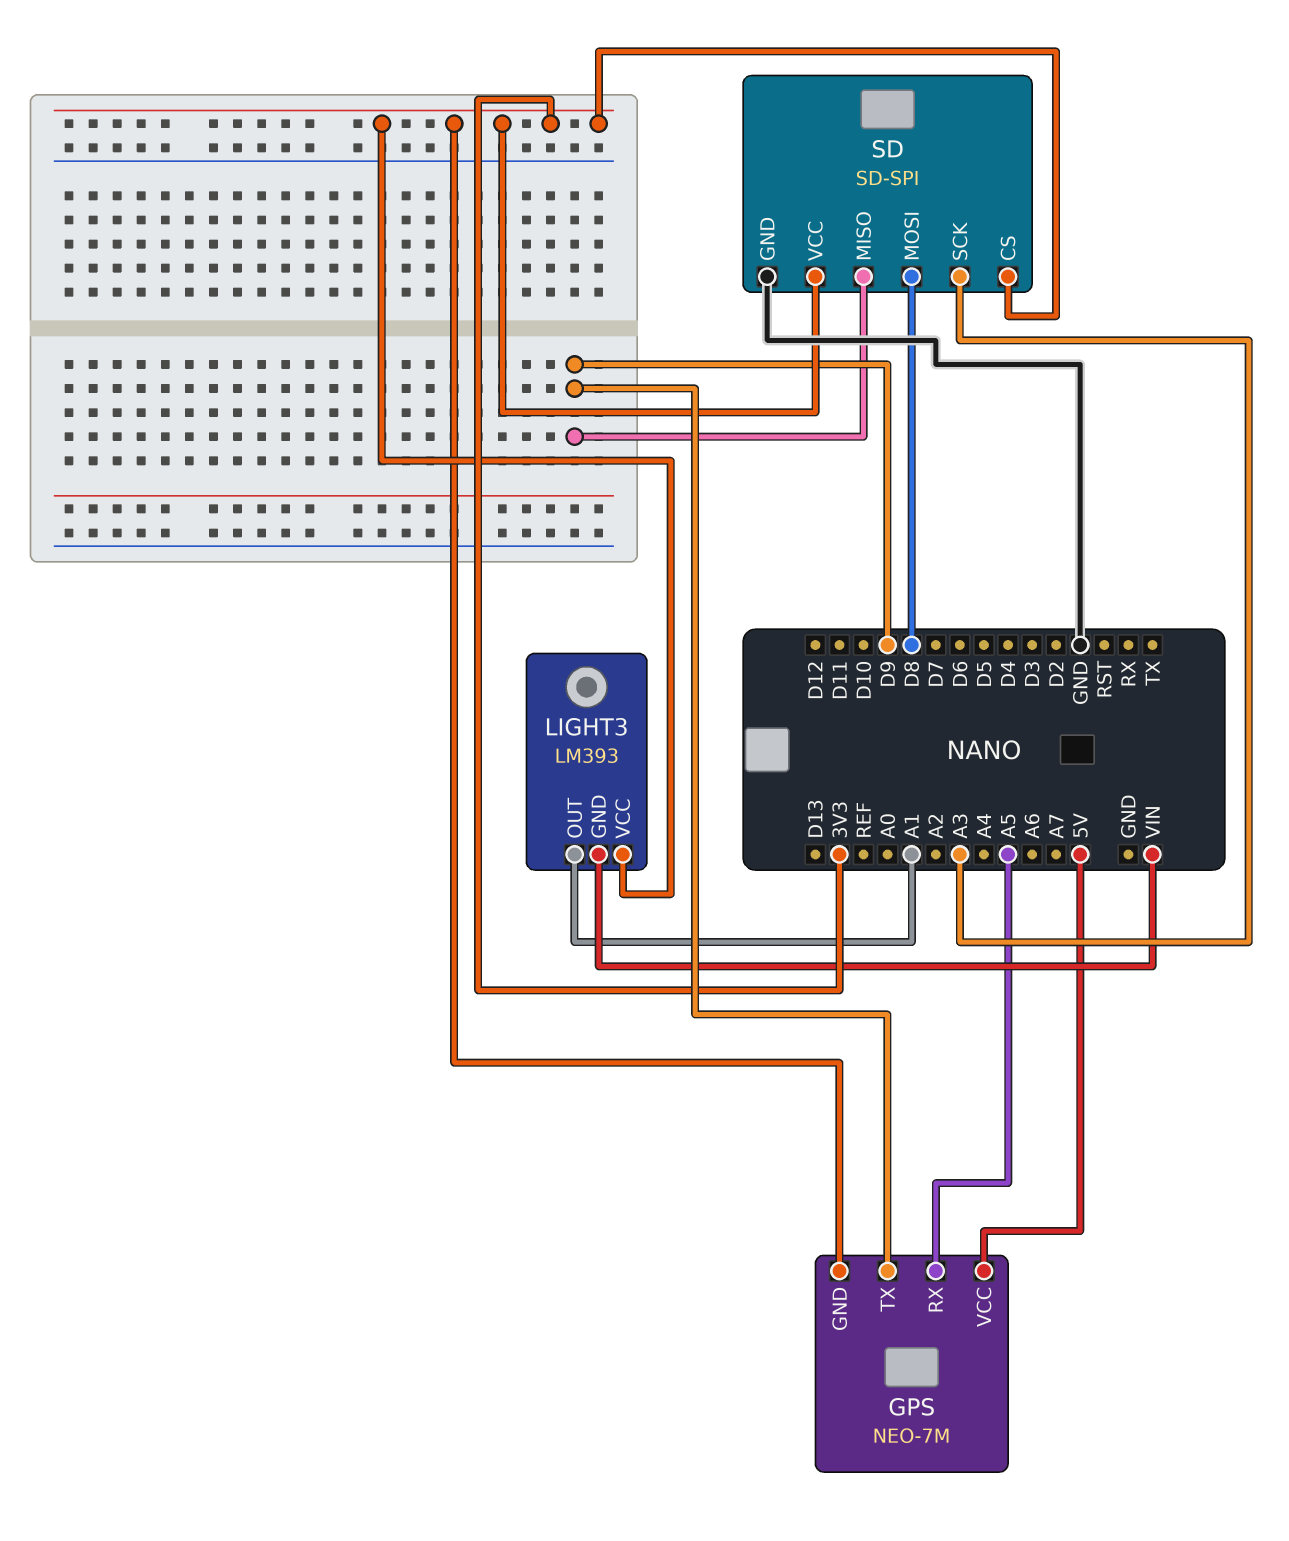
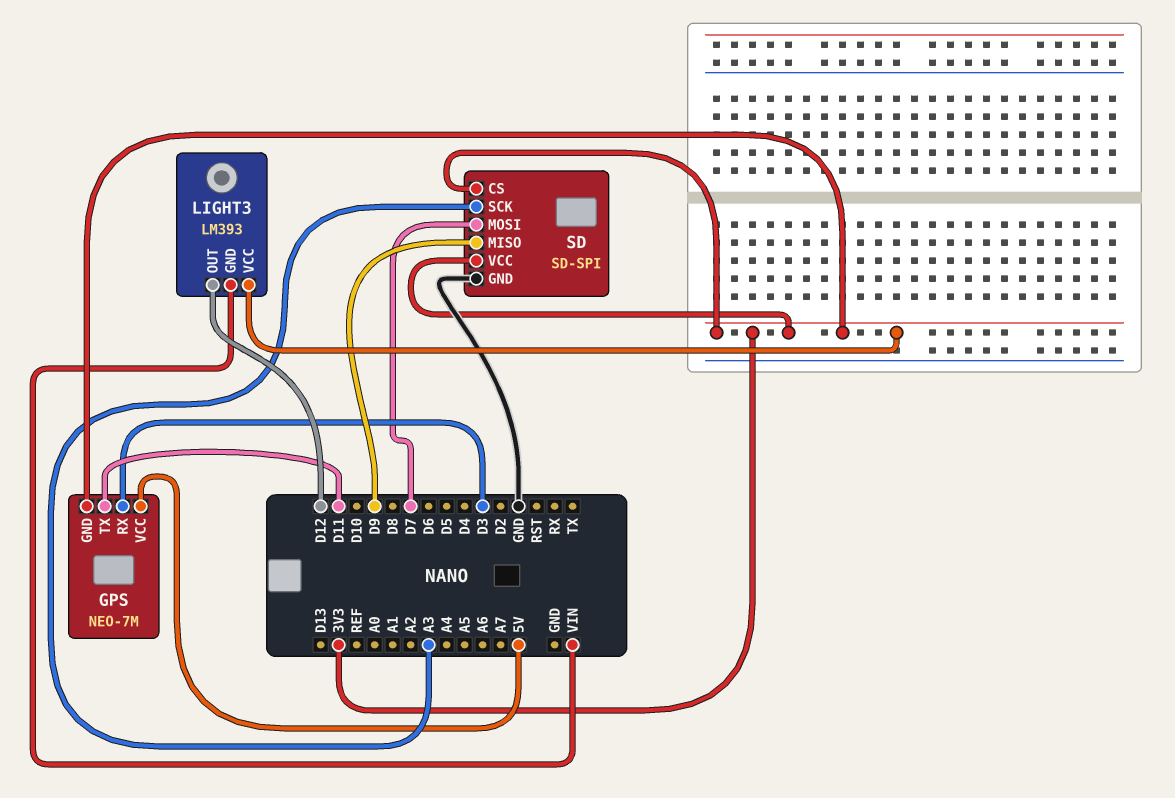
GPS pin RX: A5 -> D3
GPS pin TX: D9 -> D11
LIGHT3 pin OUT: A1 -> D12
SD pin MOSI: D8 -> D7

